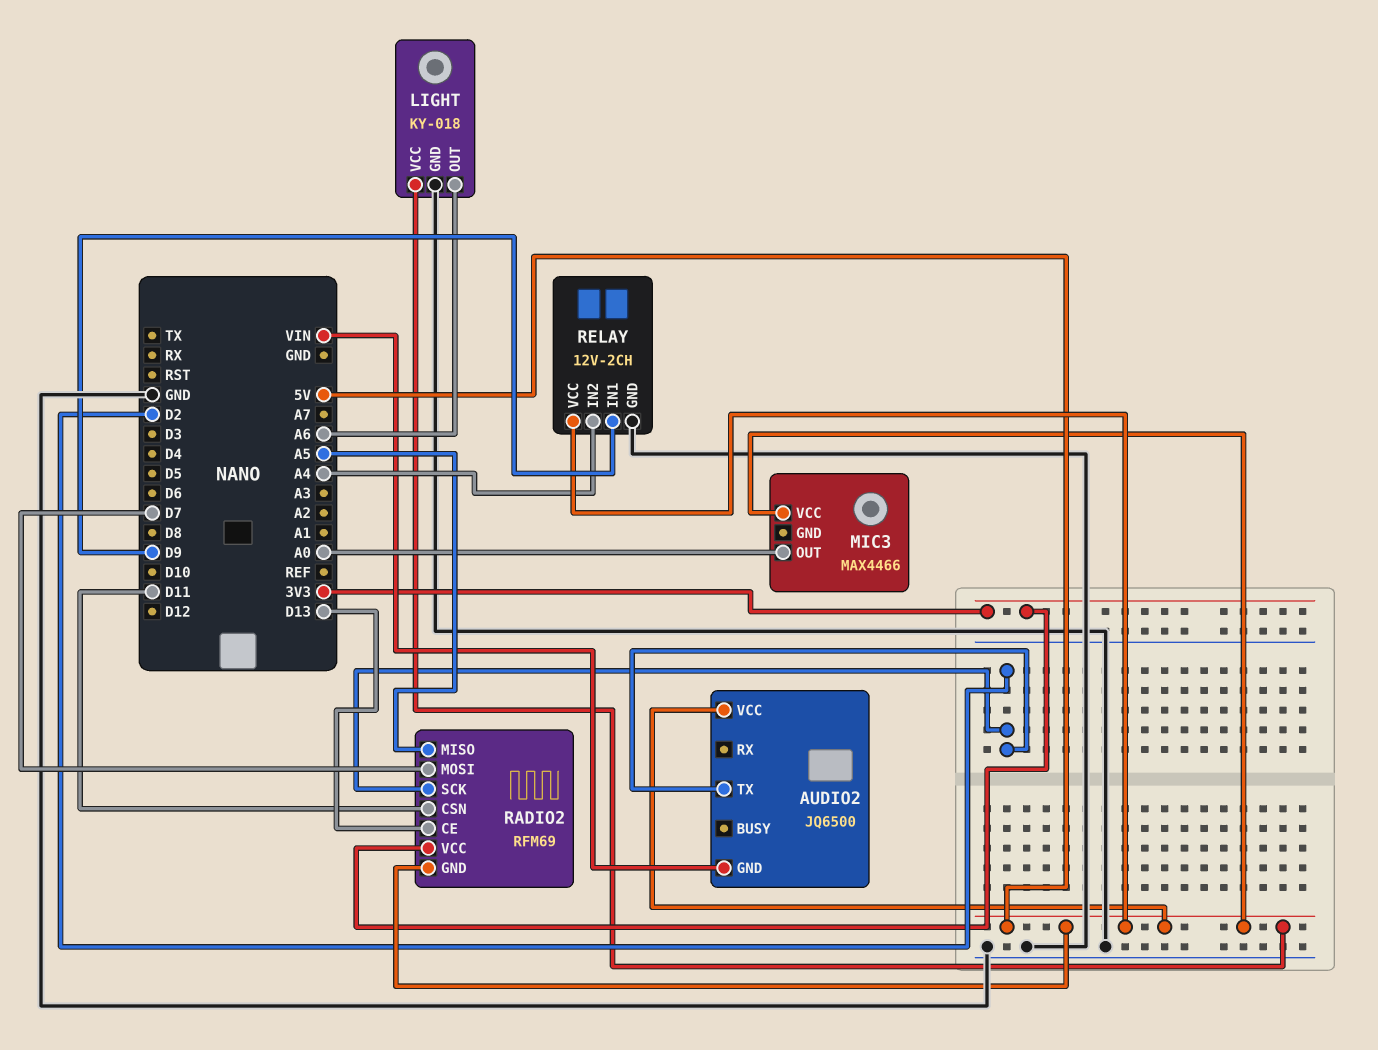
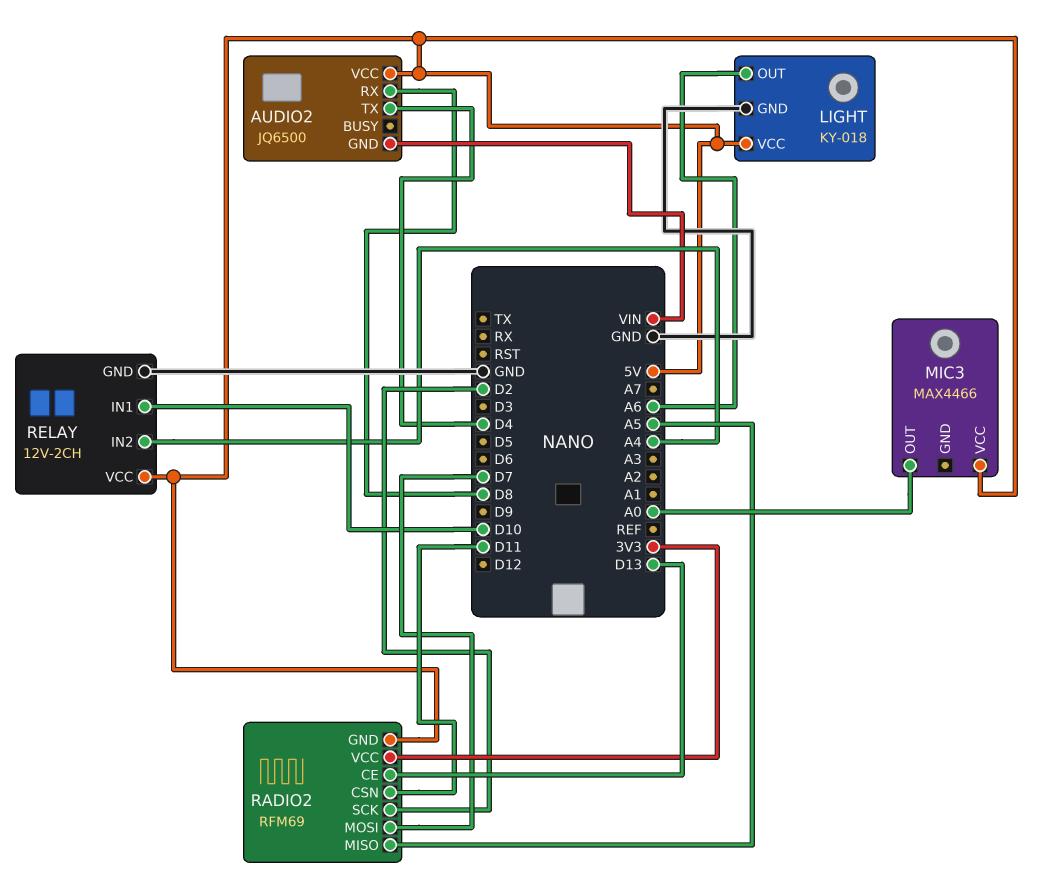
AUDIO2 pin RX: none -> D8
AUDIO2 pin TX: D2 -> D4
RELAY pin IN1: D9 -> D10

